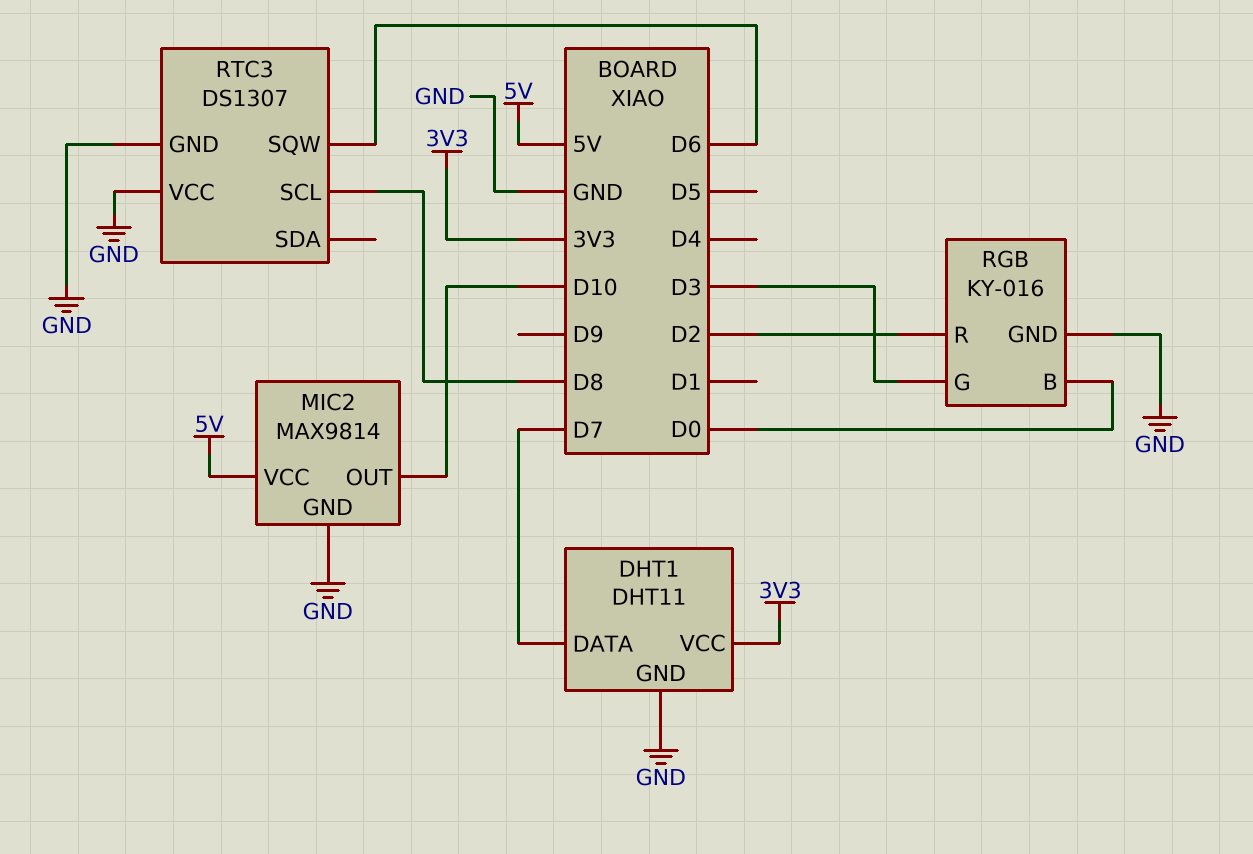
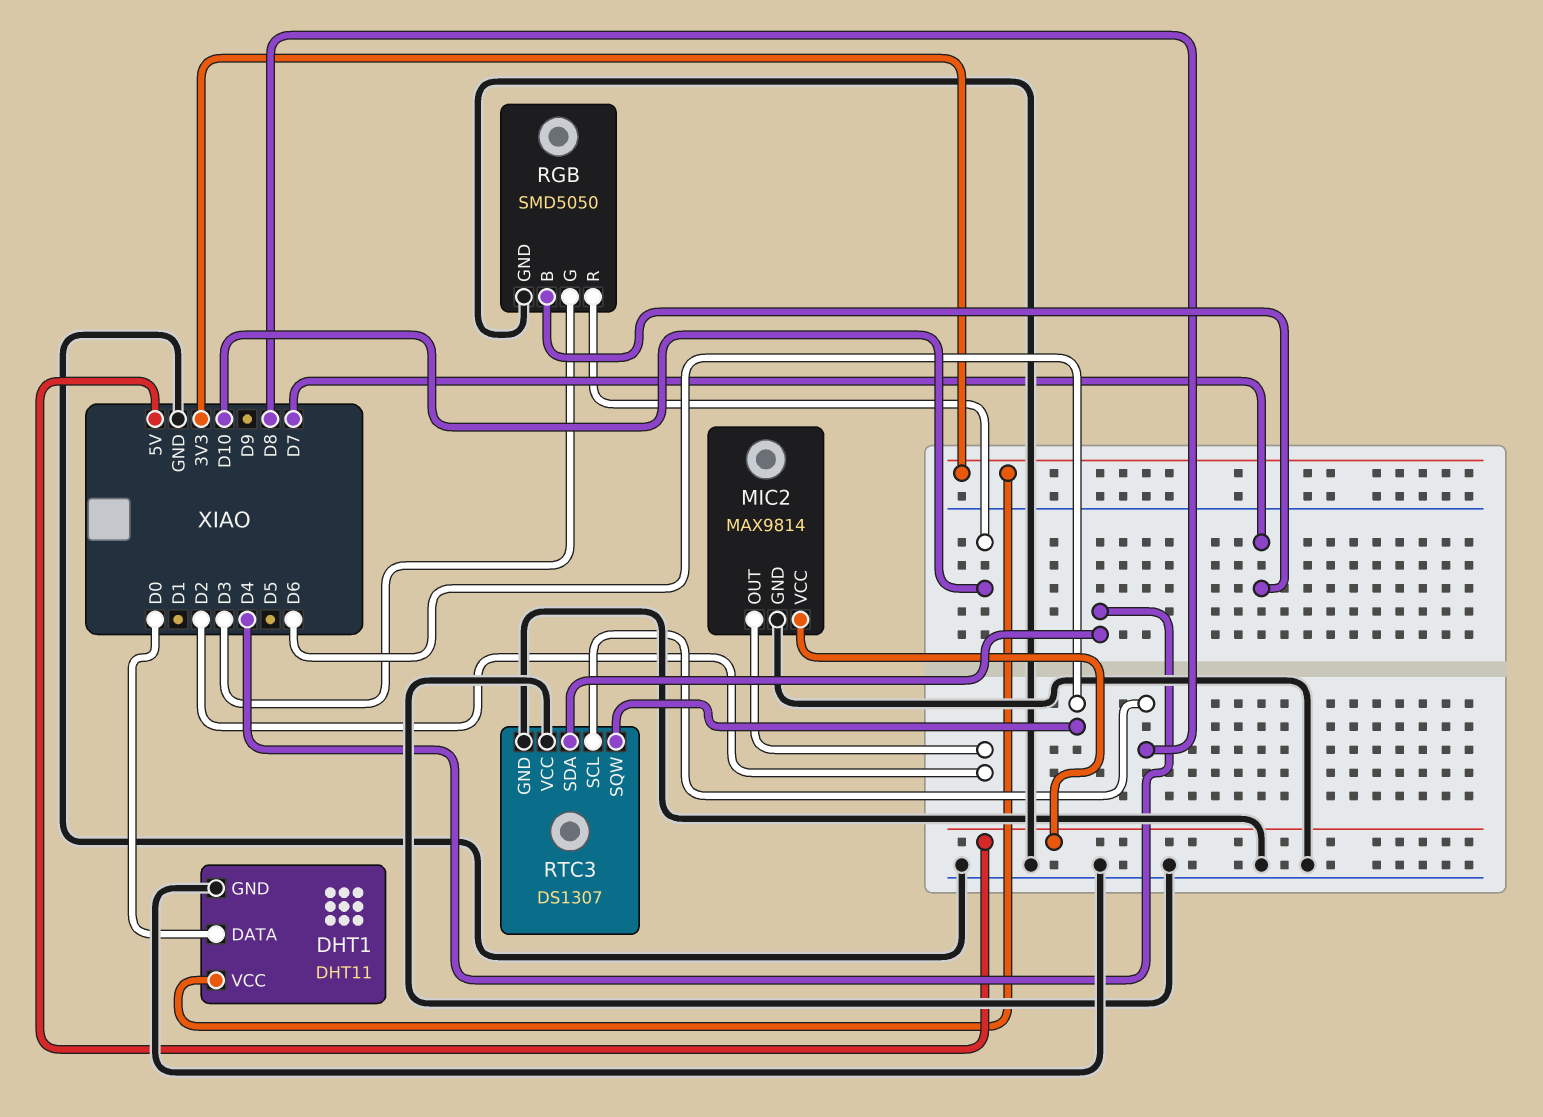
DHT1 pin DATA: D7 -> D0
MIC2 pin OUT: D10 -> D2
RGB: KY-016 -> SMD5050
RGB pin B: D0 -> D7
RGB pin R: D2 -> D10
RTC3 pin SDA: none -> D4

